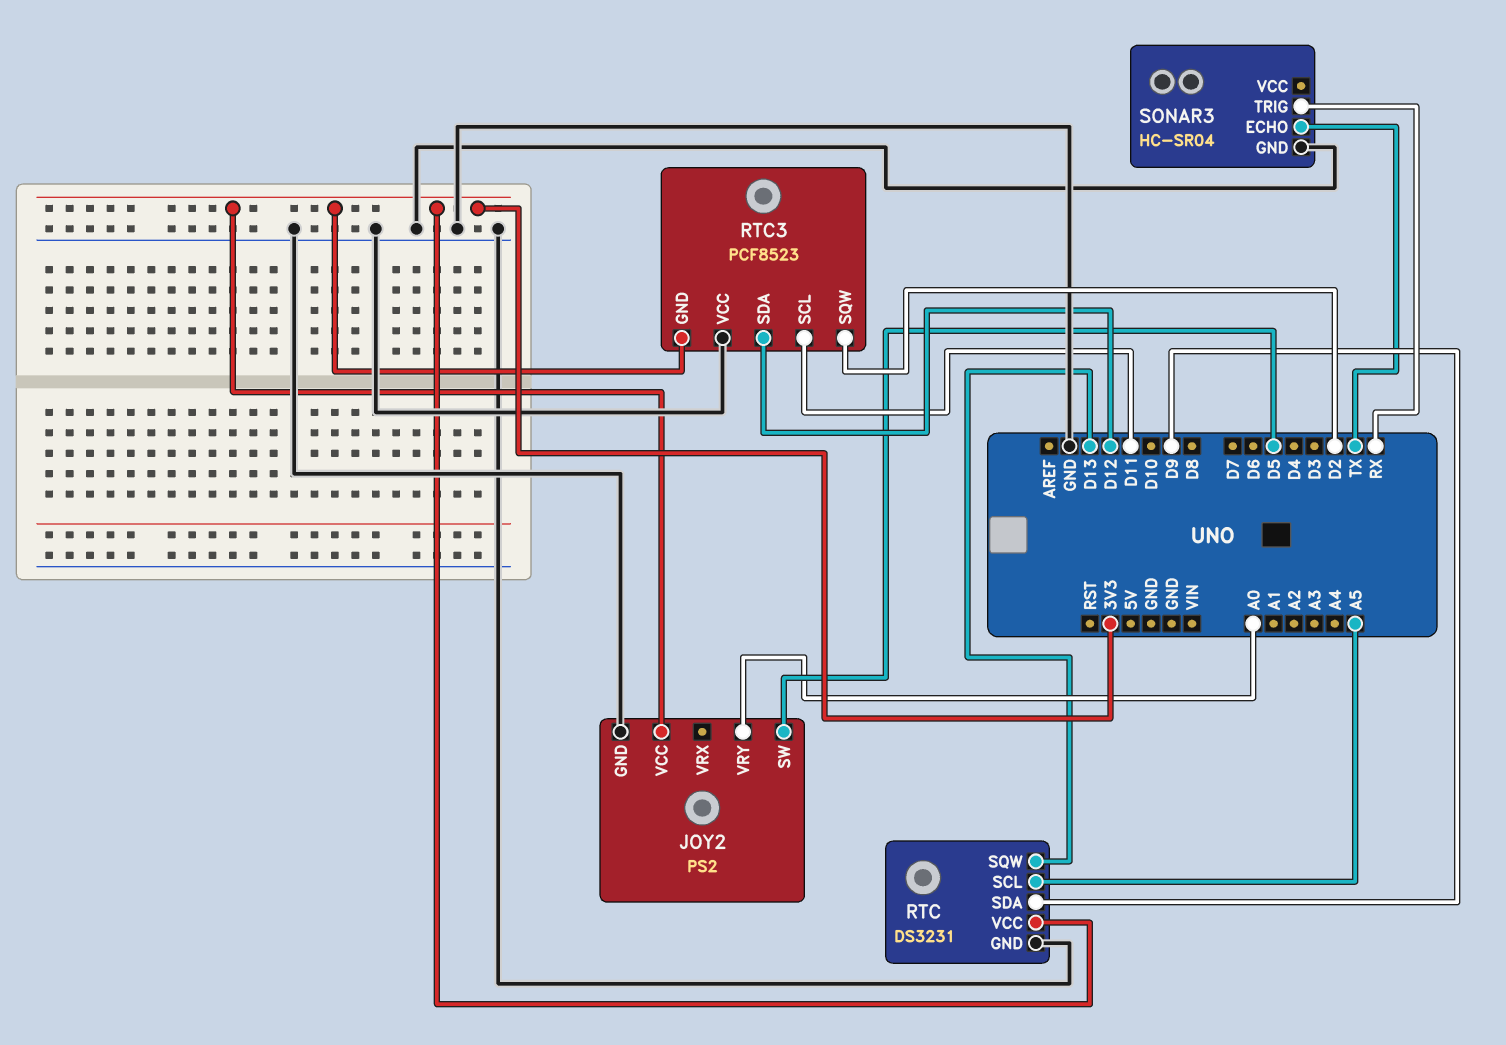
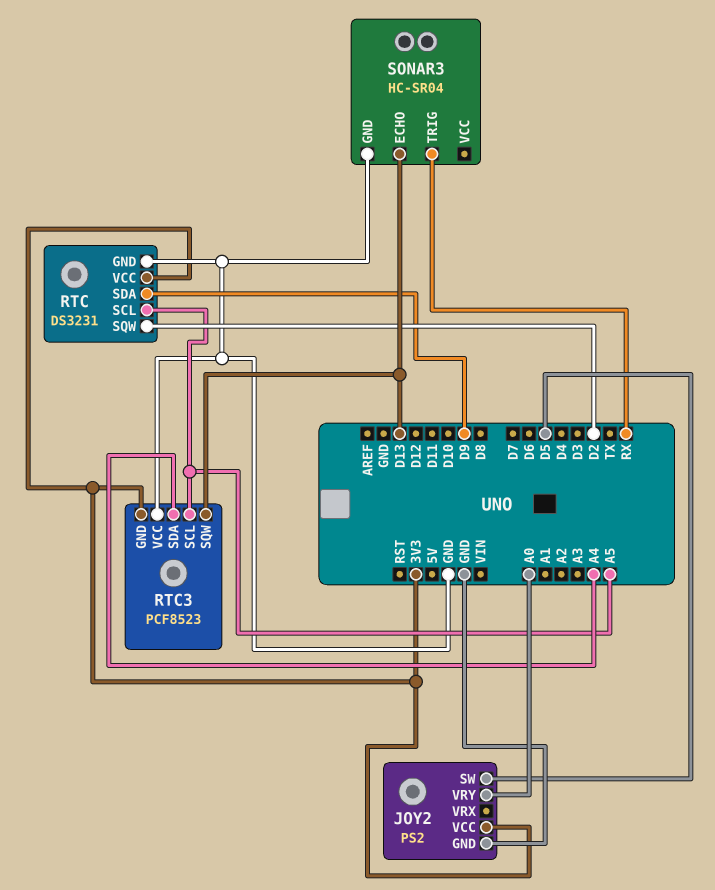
RTC pin SQW: D13 -> D2
RTC3 pin SCL: D11 -> A5
RTC3 pin SDA: D12 -> A4
RTC3 pin SQW: D2 -> D13
SONAR3 pin ECHO: TX -> D13

